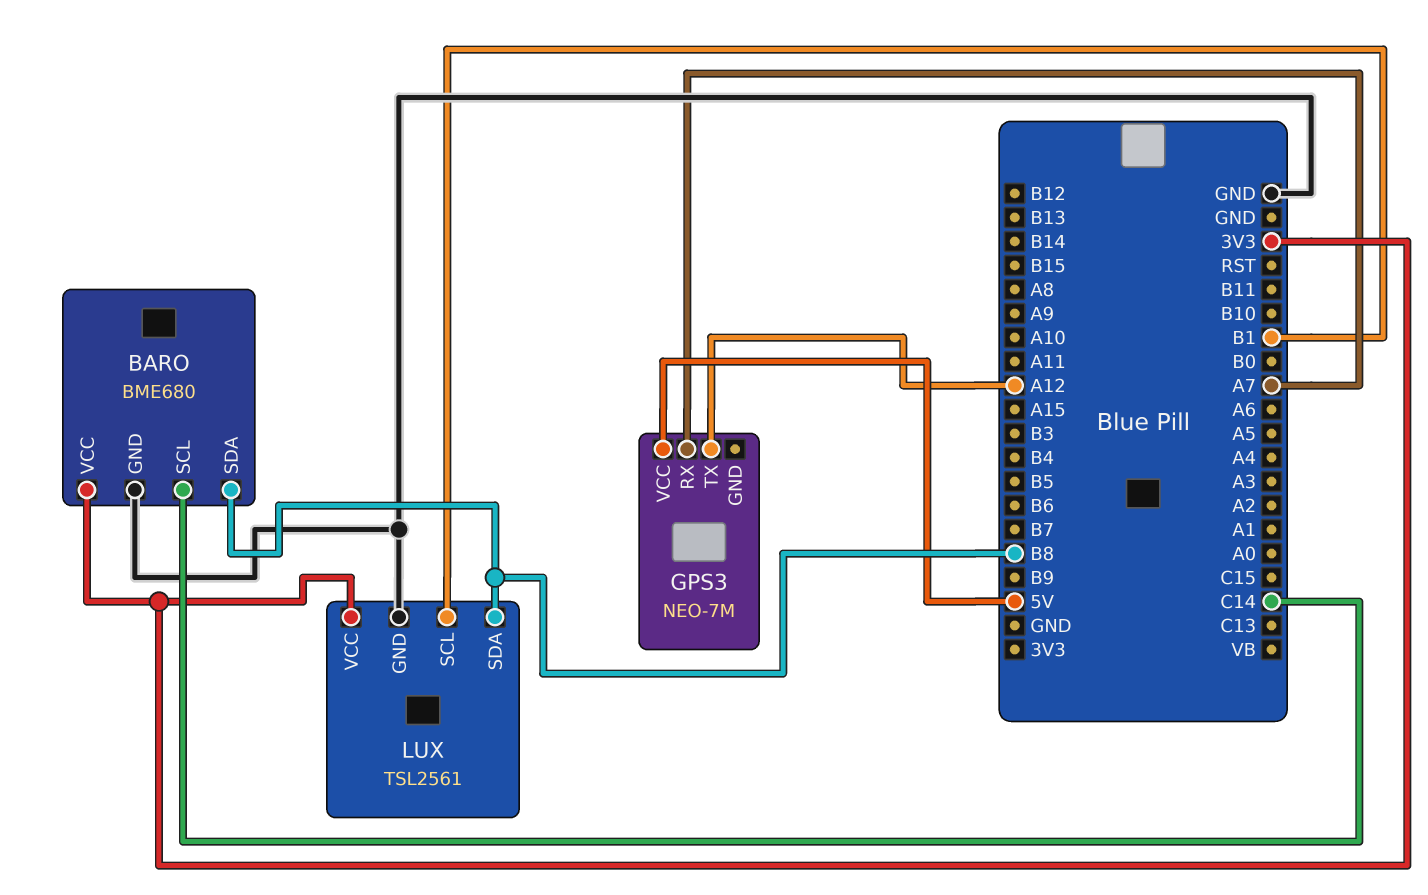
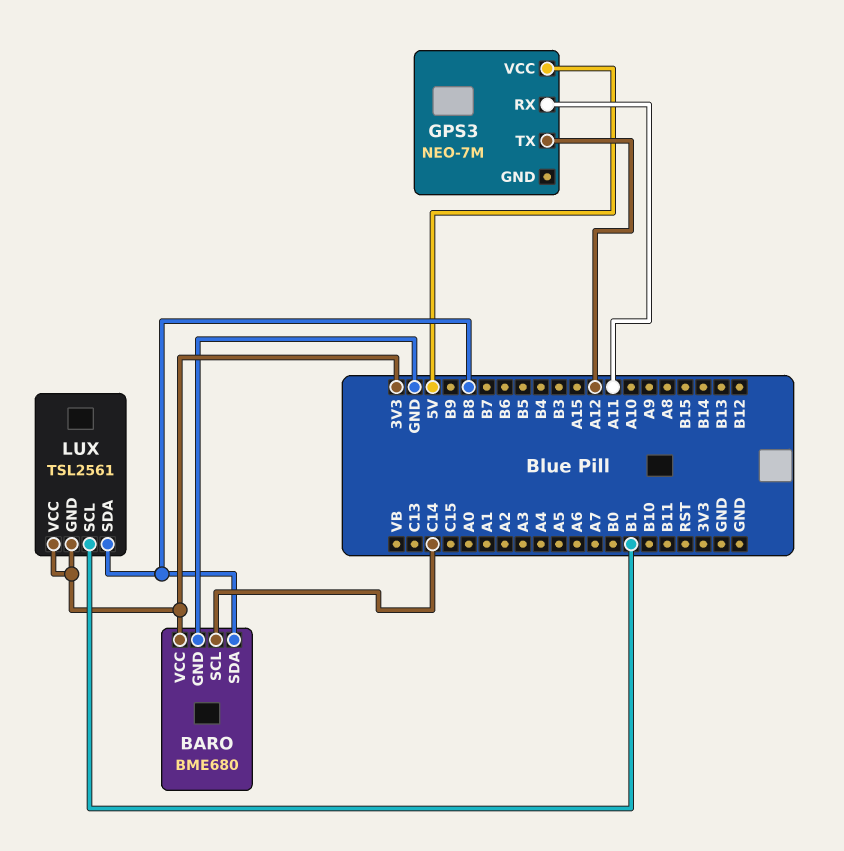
GPS3 pin RX: A7 -> A11
LUX pin GND: GND -> 3V3

